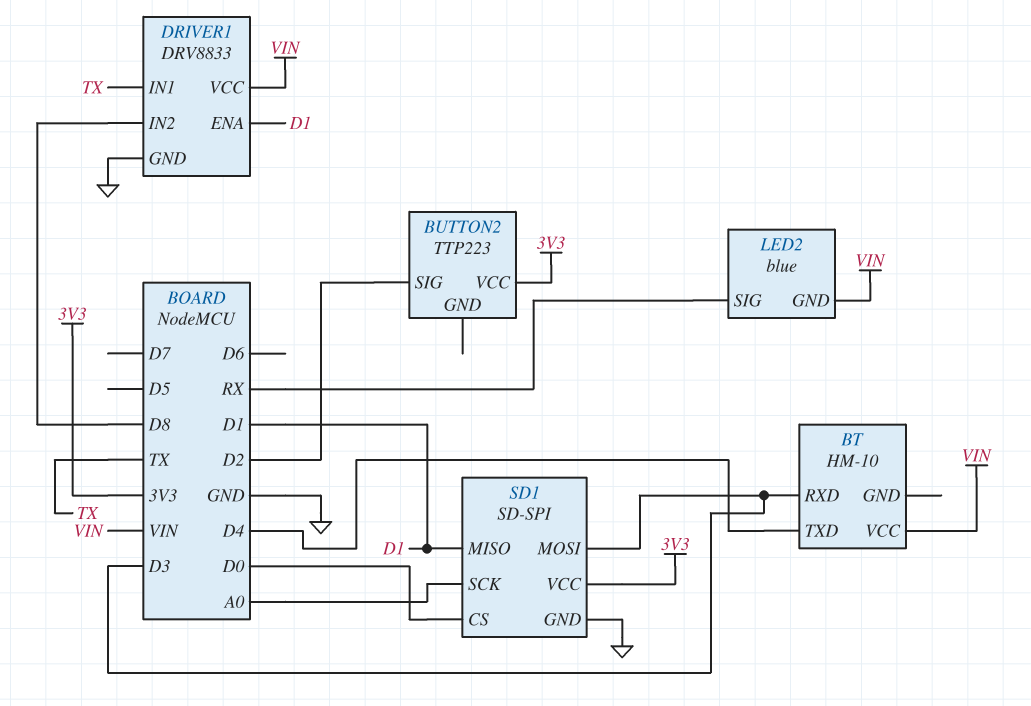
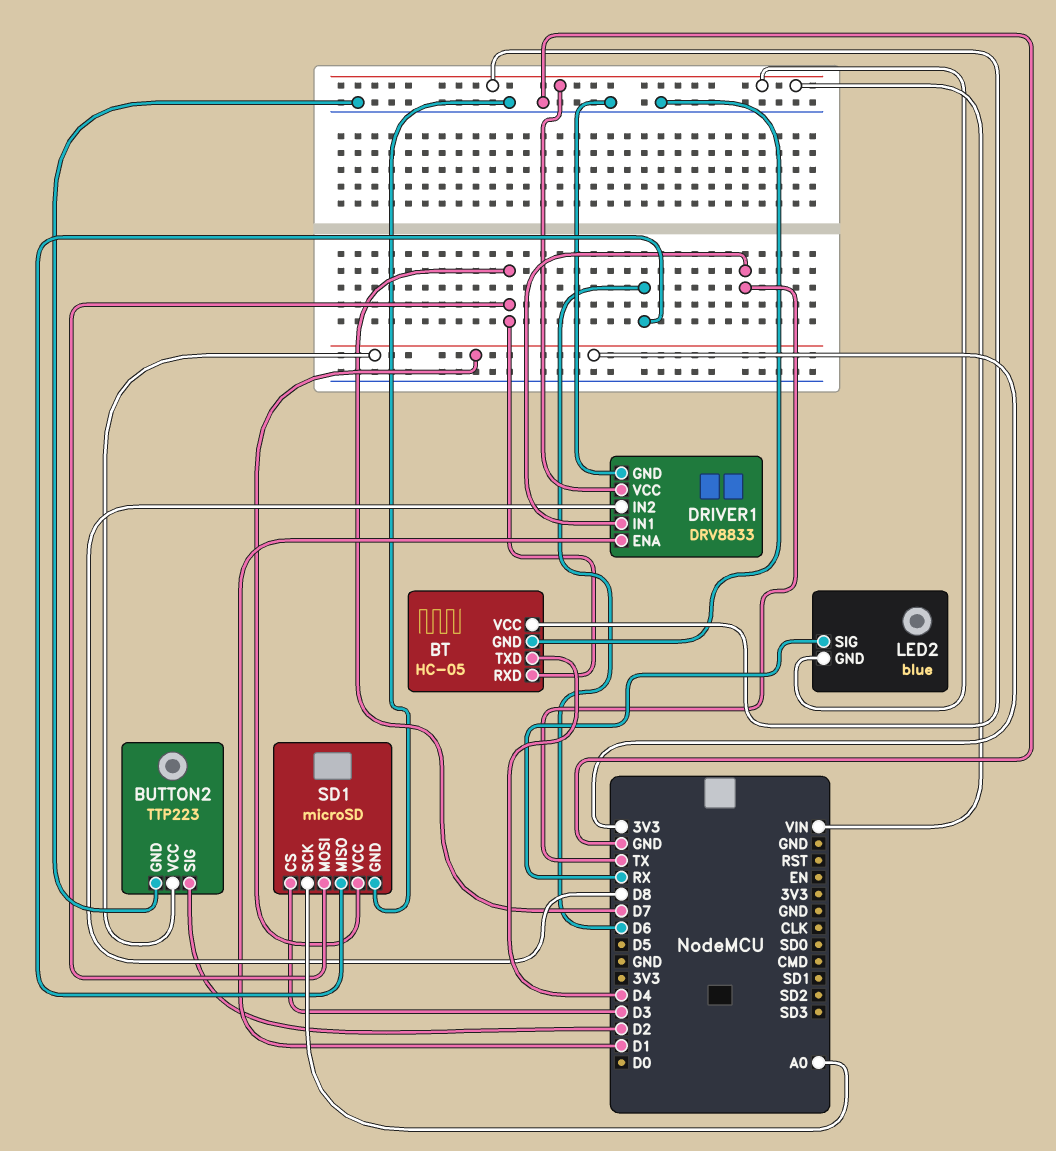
BT: HM-10 -> HC-05
BT pin GND: none -> GND
BT pin RXD: D3 -> D7
BUTTON2 pin GND: none -> GND
SD1: SD-SPI -> microSD
SD1 pin CS: D0 -> D3
SD1 pin MISO: D1 -> D6
SD1 pin MOSI: D3 -> D7

